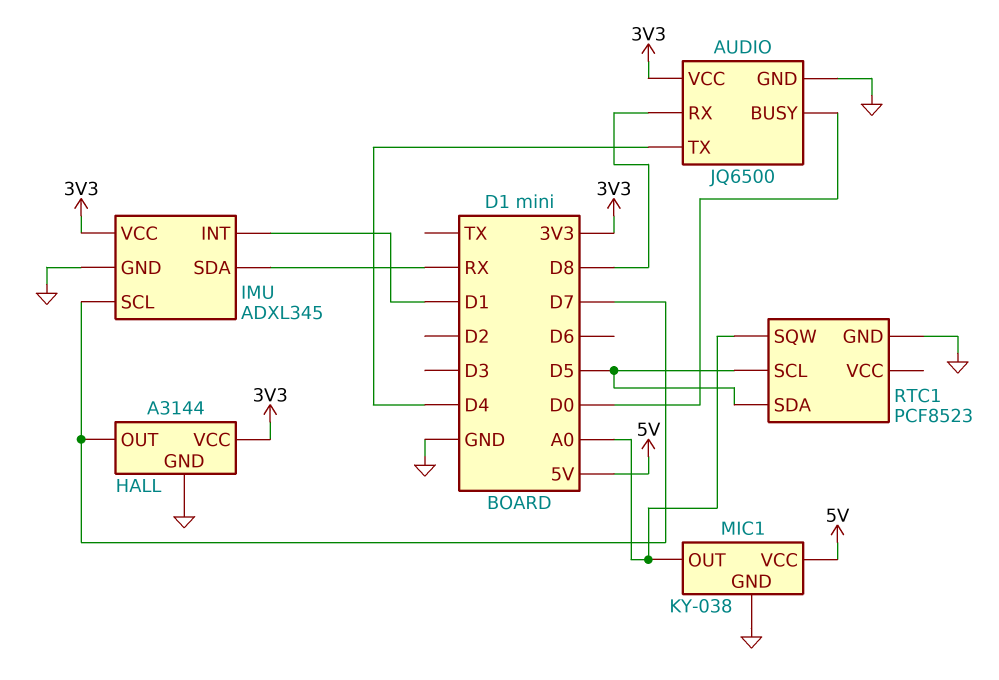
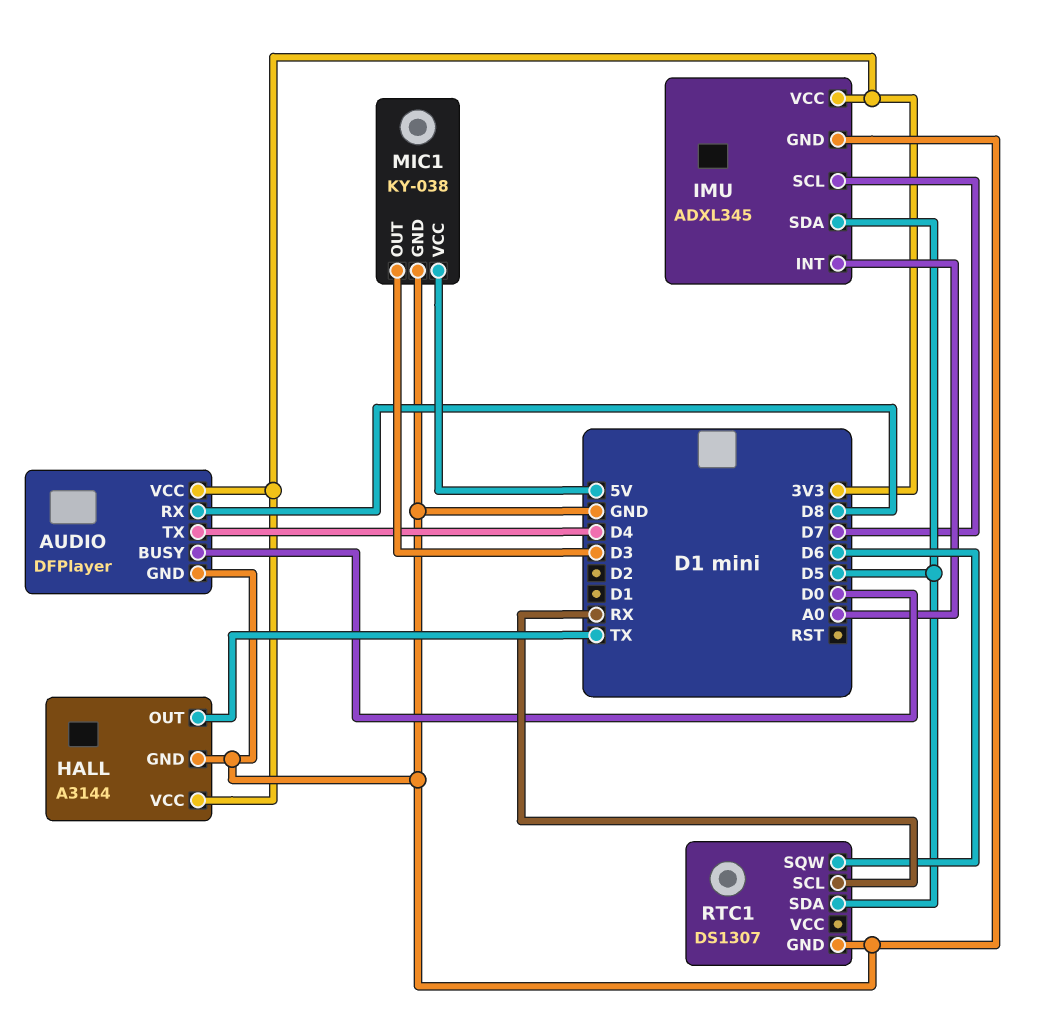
AUDIO: JQ6500 -> DFPlayer
HALL pin OUT: D7 -> TX
IMU pin INT: D1 -> A0
IMU pin SDA: RX -> D5
MIC1 pin OUT: A0 -> D3
RTC1: PCF8523 -> DS1307
RTC1 pin SCL: D5 -> RX
RTC1 pin SQW: A0 -> D6

